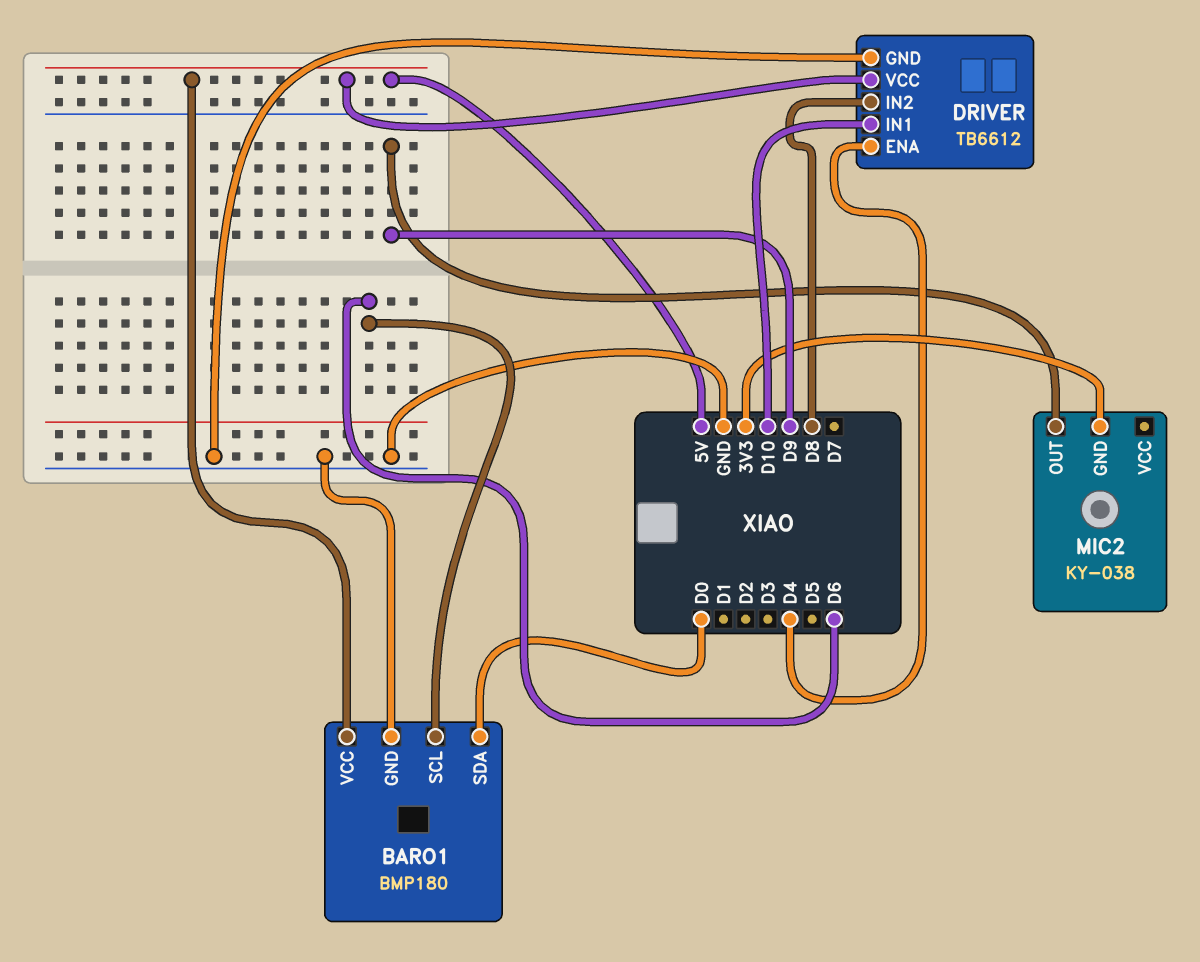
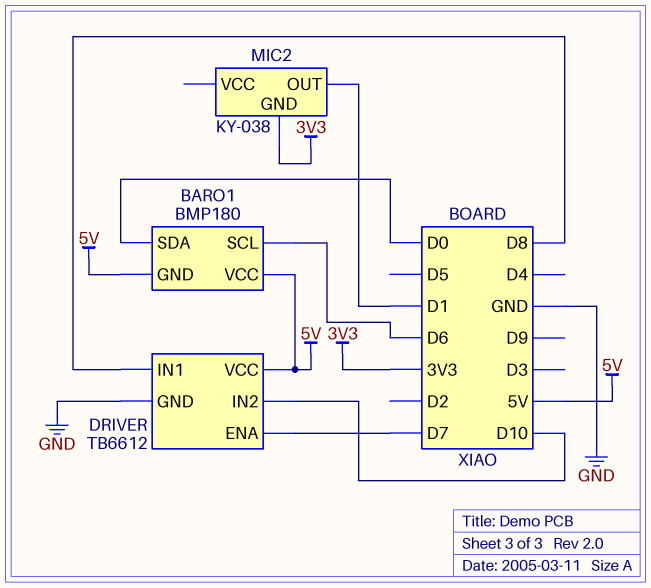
BARO1 pin GND: GND -> 5V
DRIVER pin ENA: D4 -> D7
DRIVER pin IN1: D10 -> D8
DRIVER pin IN2: D8 -> D10
MIC2 pin OUT: D9 -> D1

